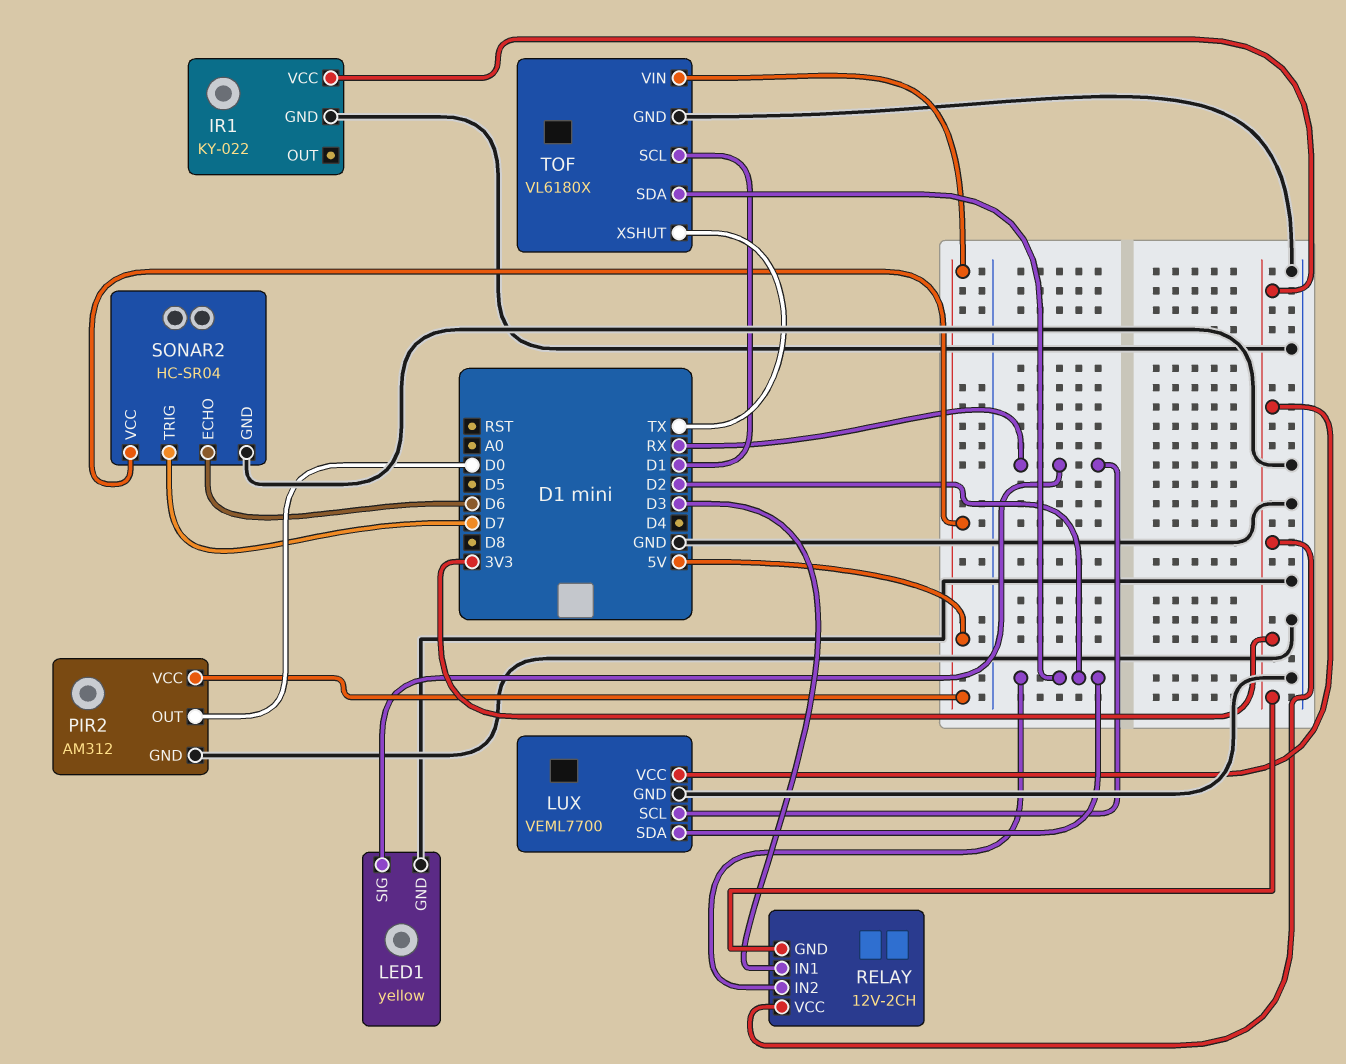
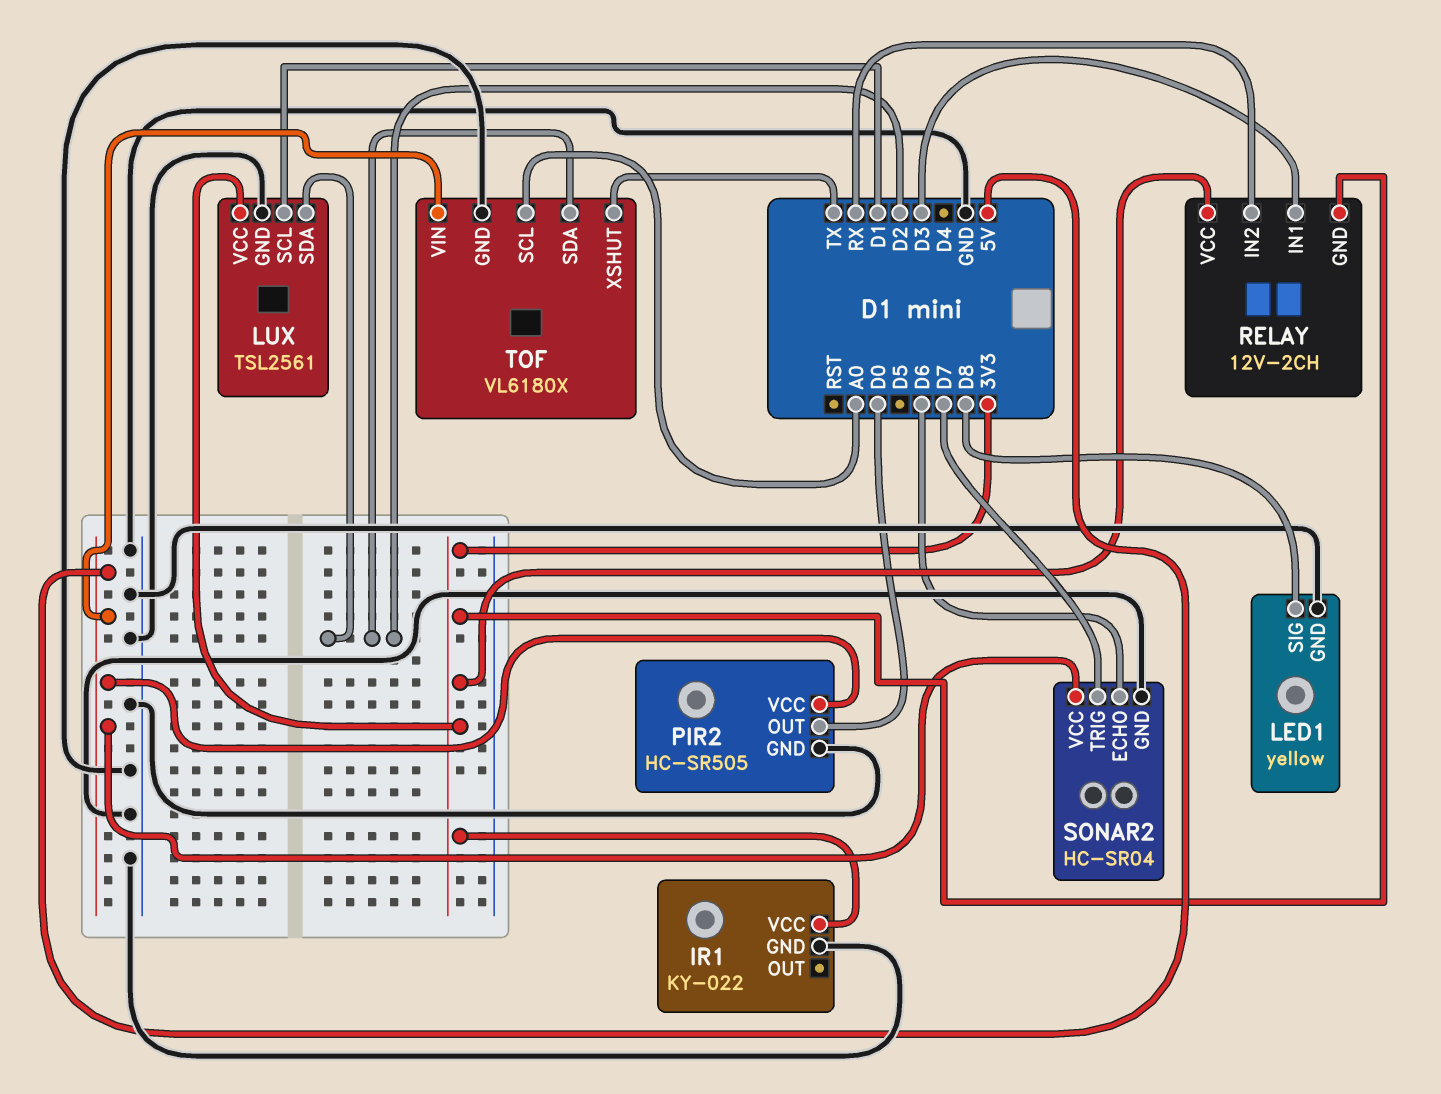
LED1 pin SIG: RX -> D8
LUX: VEML7700 -> TSL2561
LUX pin SCL: RX -> D1
PIR2: AM312 -> HC-SR505
RELAY pin IN2: D2 -> RX
TOF pin SCL: D1 -> A0

